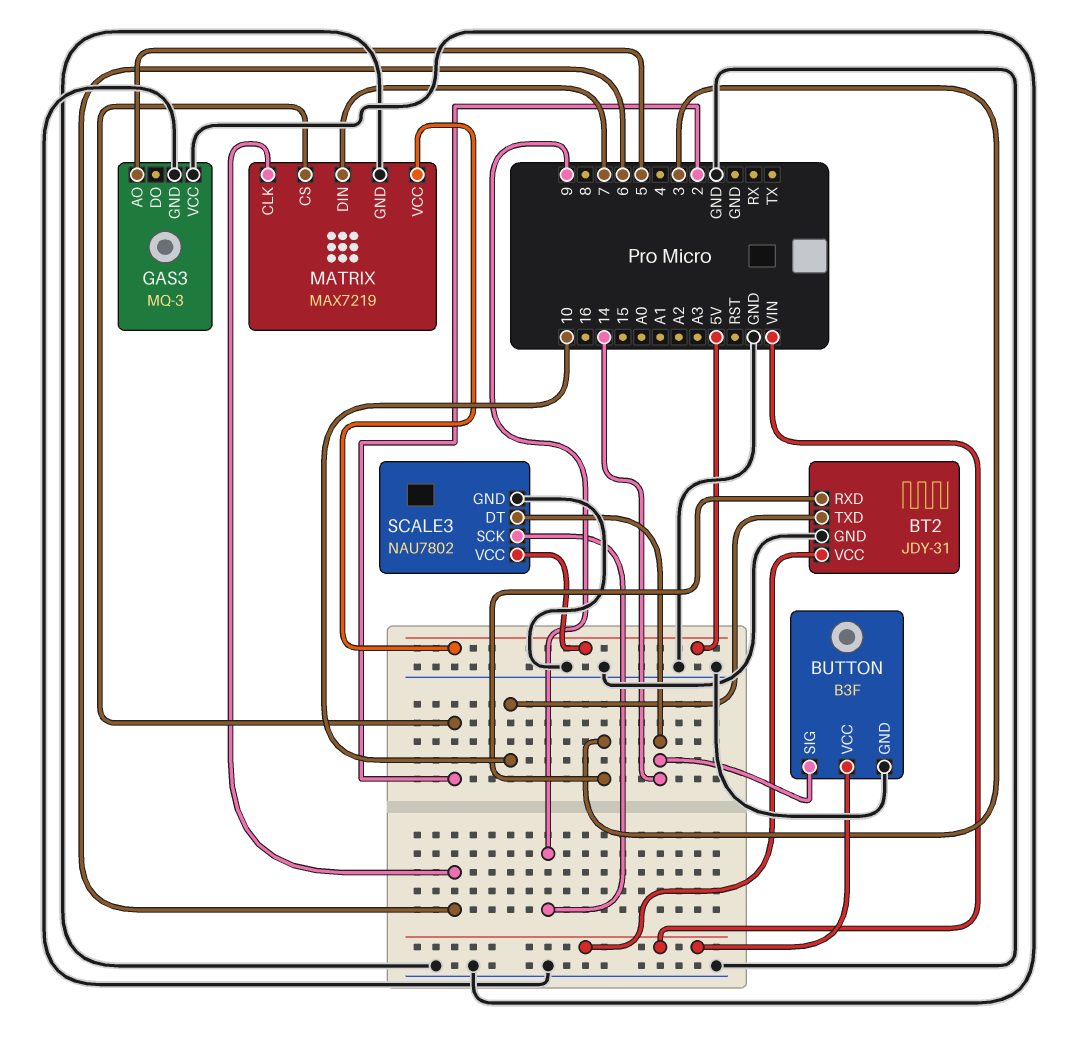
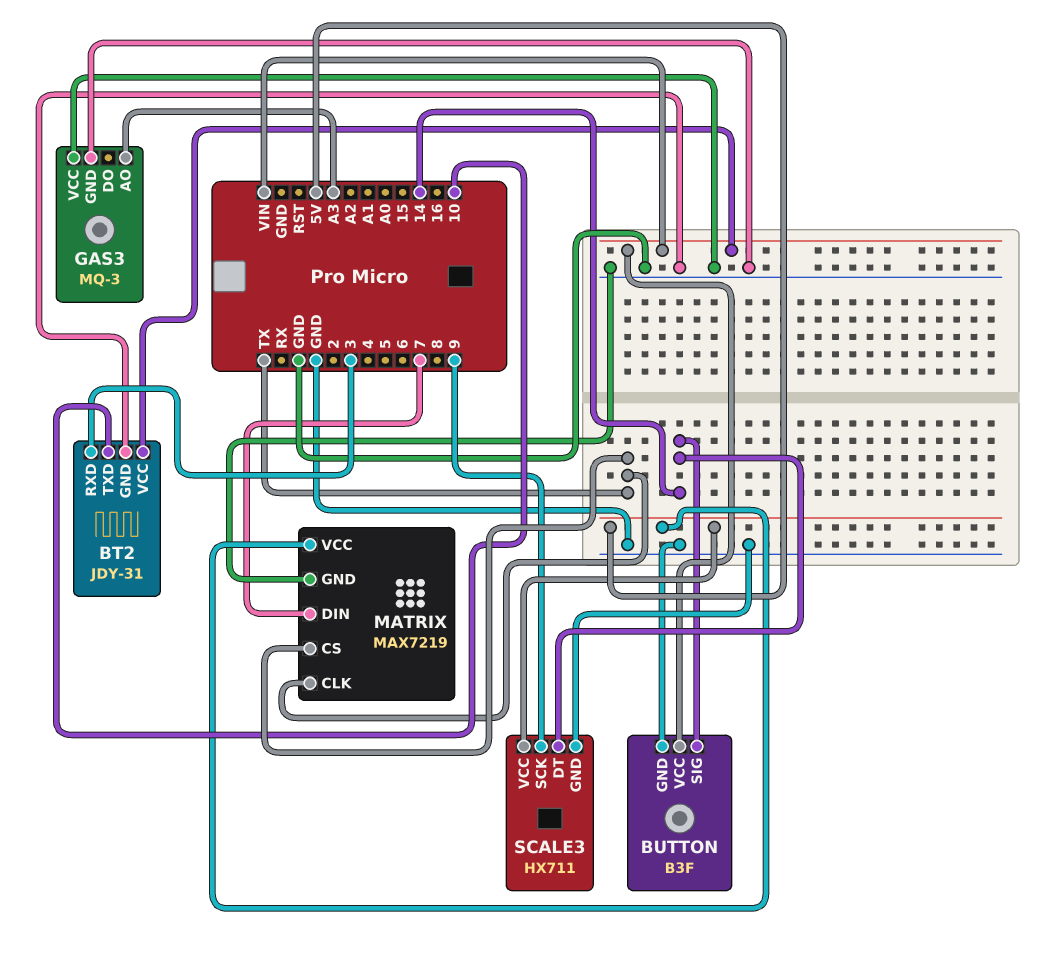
GAS3 pin AO: 5 -> A3
MATRIX pin CLK: 6 -> TX
MATRIX pin CS: 2 -> TX
SCALE3: NAU7802 -> HX711

